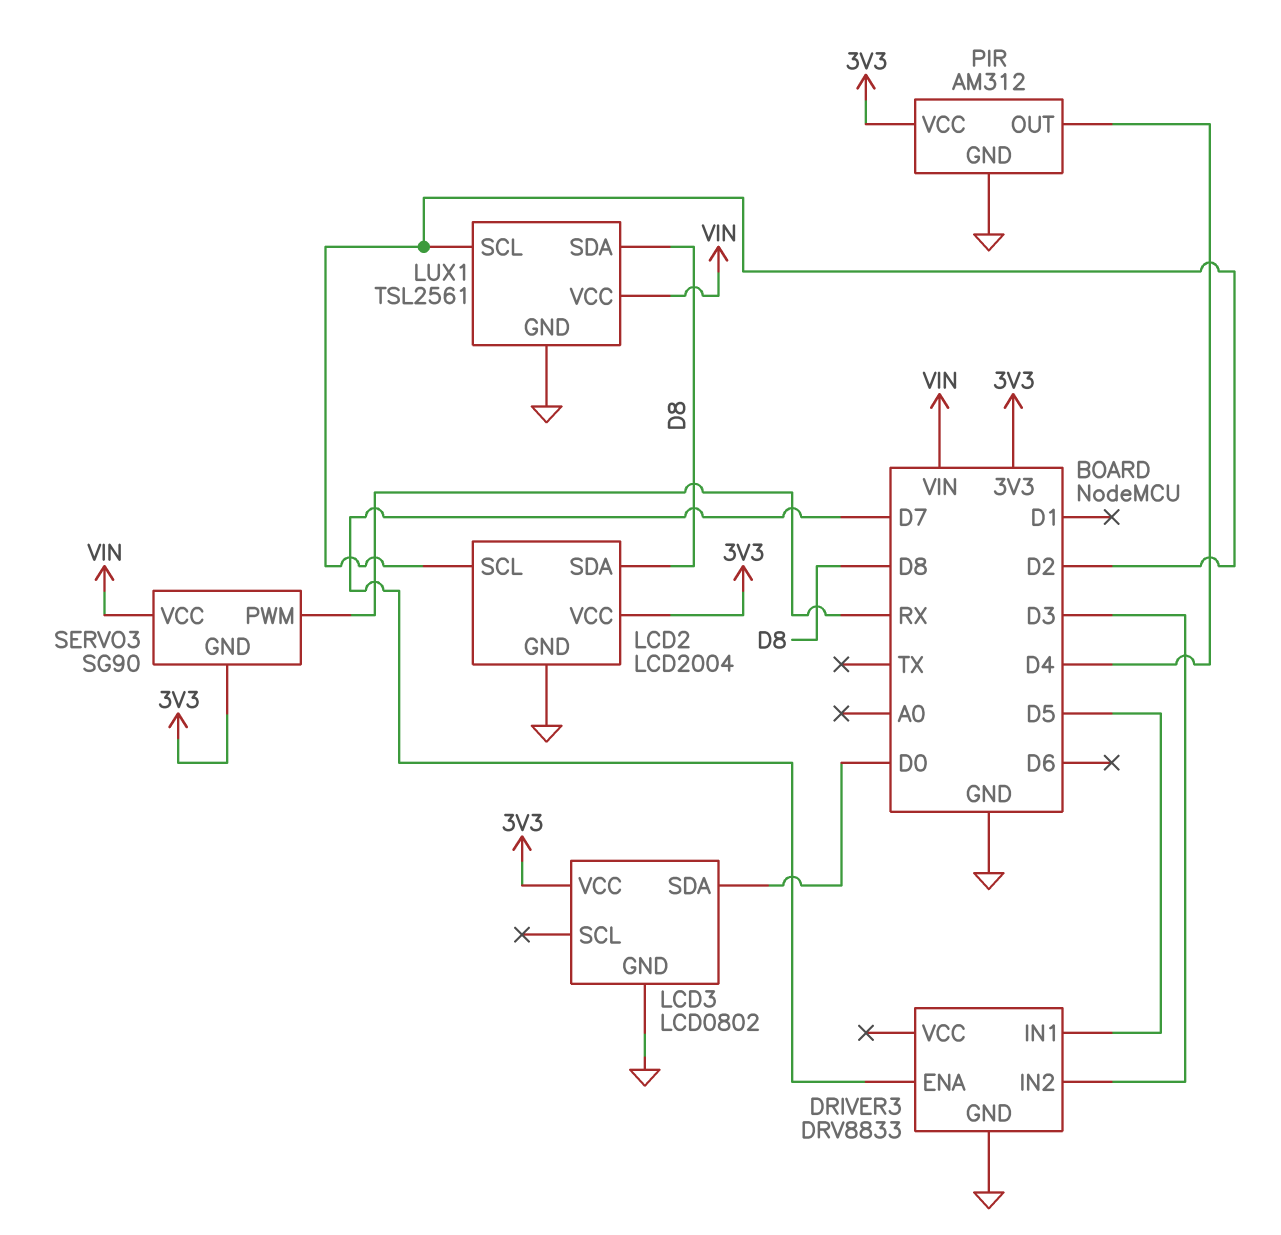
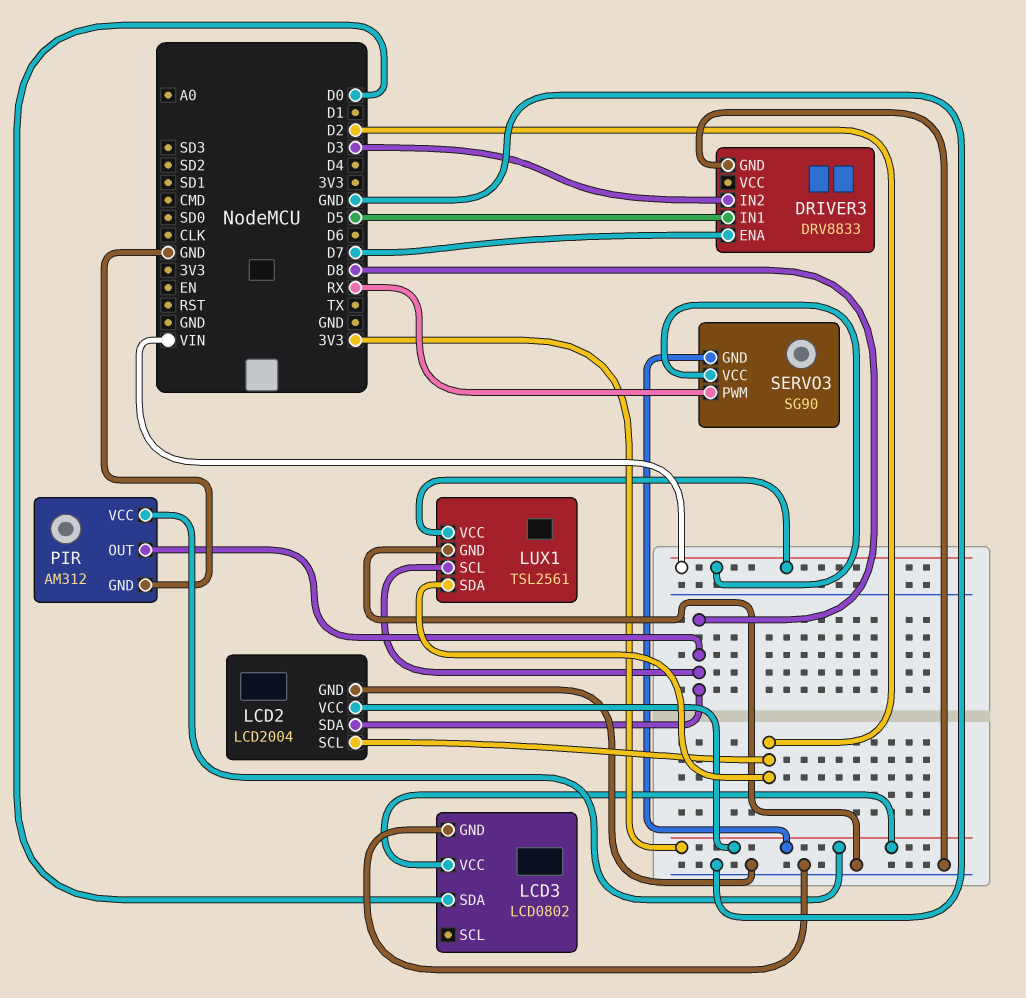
LUX1 pin SCL: D2 -> D8
LUX1 pin SDA: D8 -> D2
PIR pin OUT: D4 -> D8

